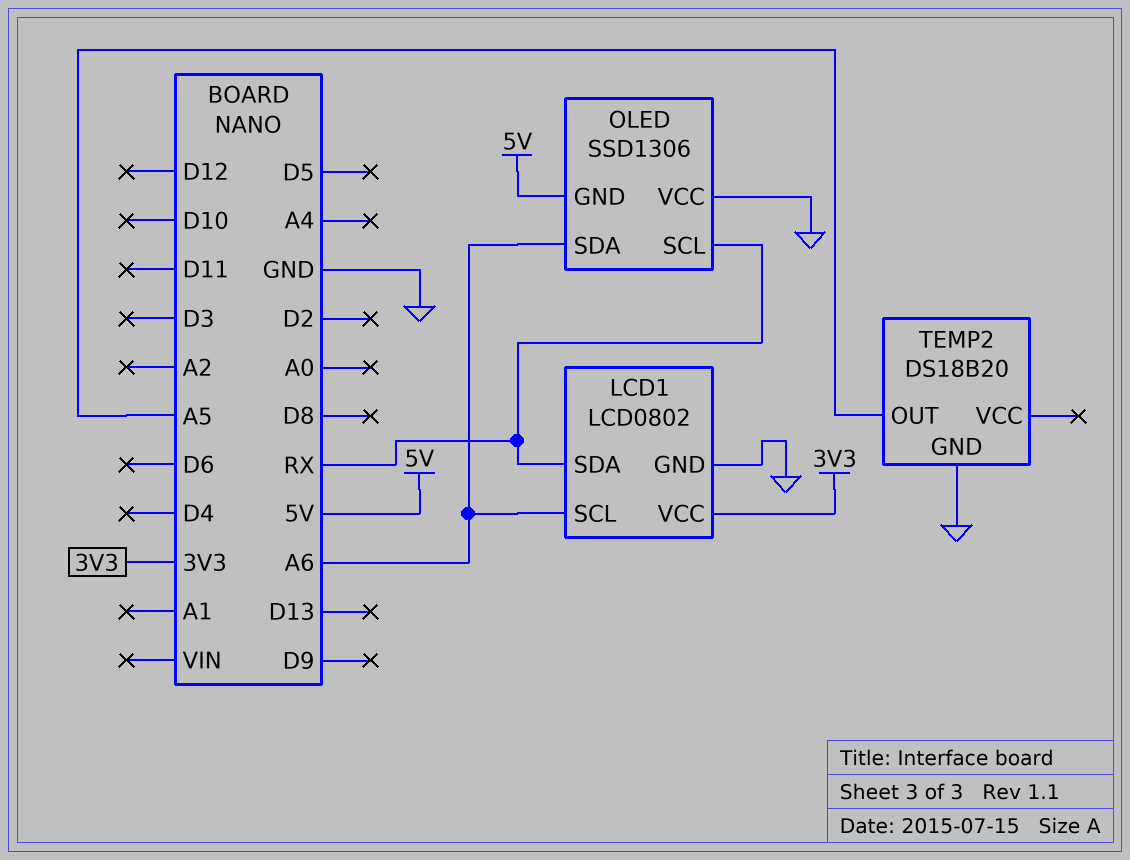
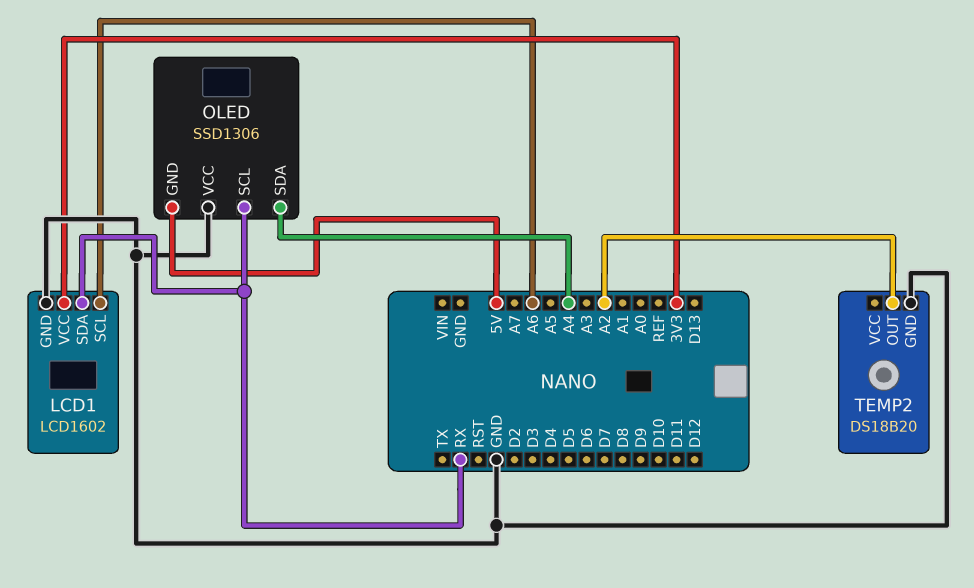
LCD1: LCD0802 -> LCD1602
OLED pin SDA: A6 -> A4
TEMP2 pin OUT: A5 -> A2

